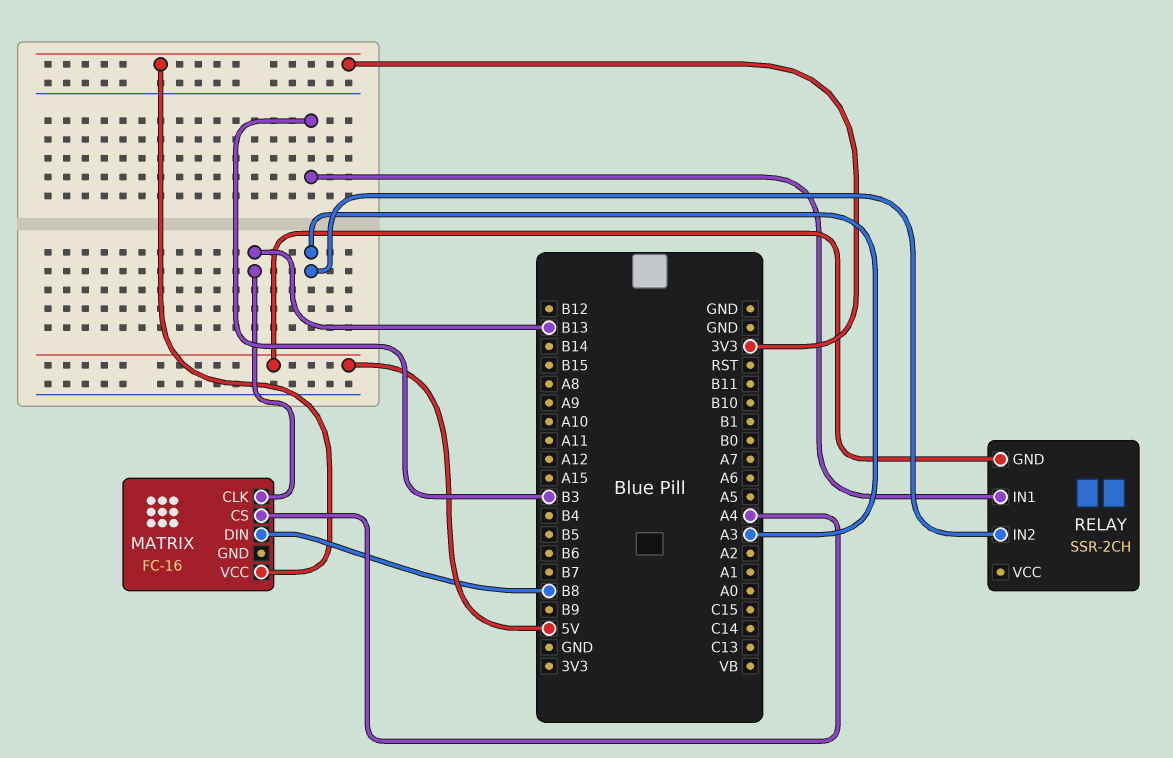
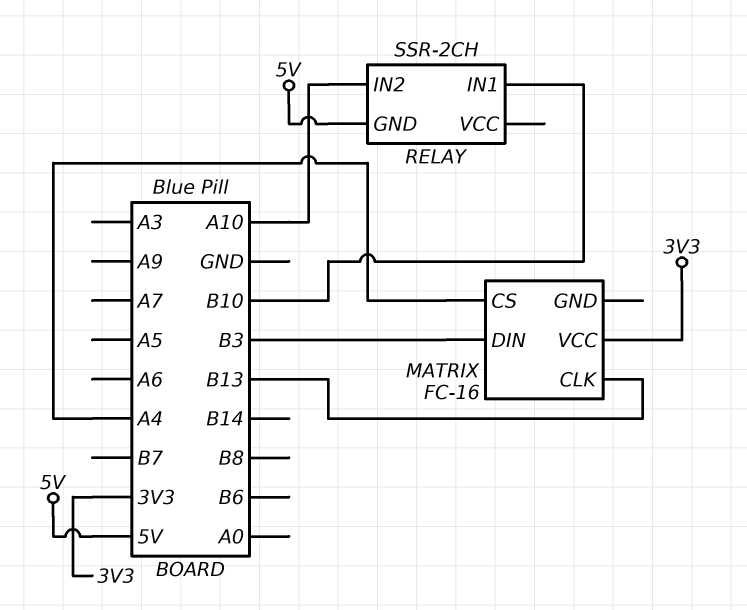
MATRIX pin DIN: B8 -> B3
RELAY pin IN1: B3 -> B10
RELAY pin IN2: A3 -> A10

